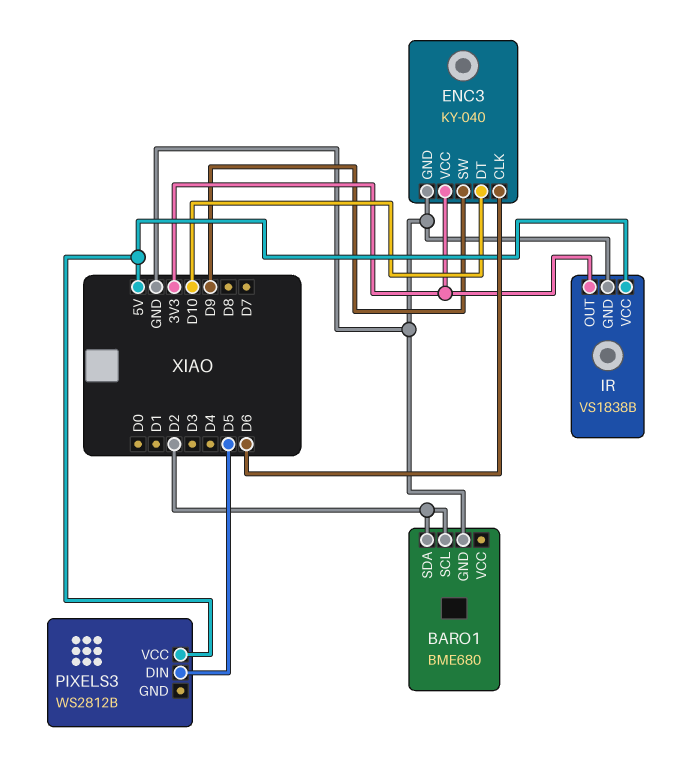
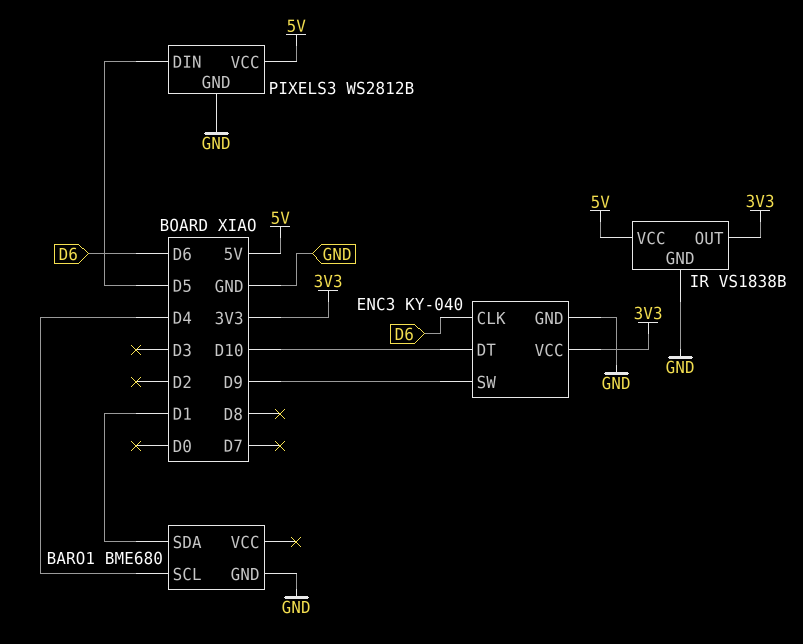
BARO1 pin SCL: D2 -> D4
BARO1 pin SDA: D2 -> D1
PIXELS3 pin GND: none -> GND

